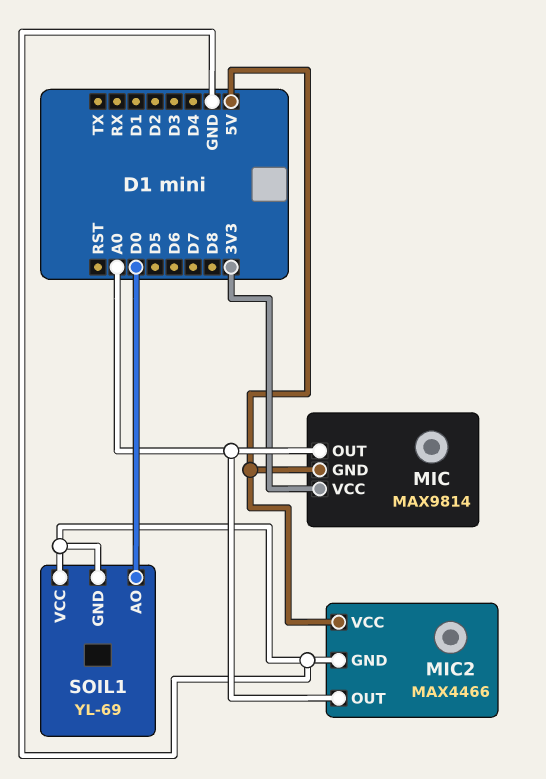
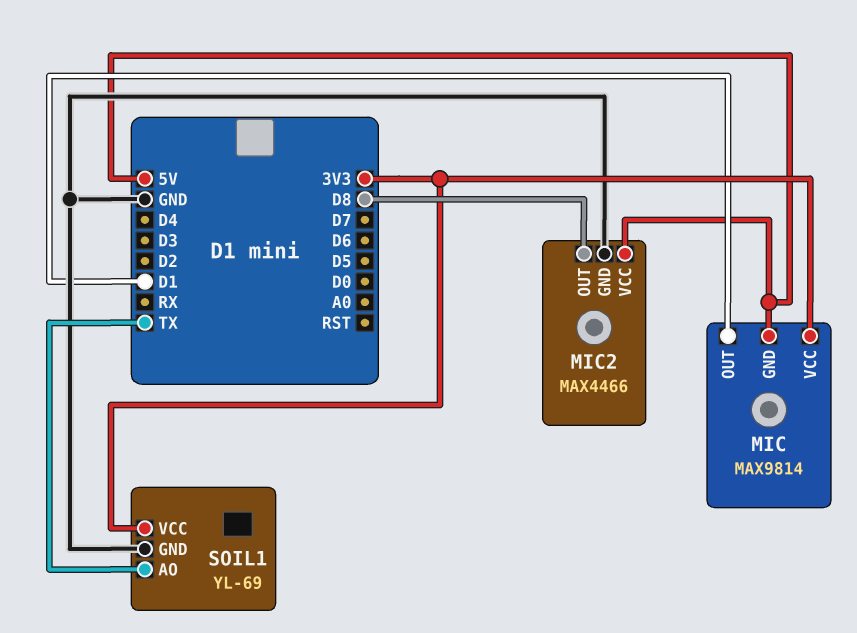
MIC pin OUT: A0 -> D1
MIC2 pin OUT: A0 -> D8
SOIL1 pin AO: D0 -> TX
SOIL1 pin VCC: GND -> 3V3

